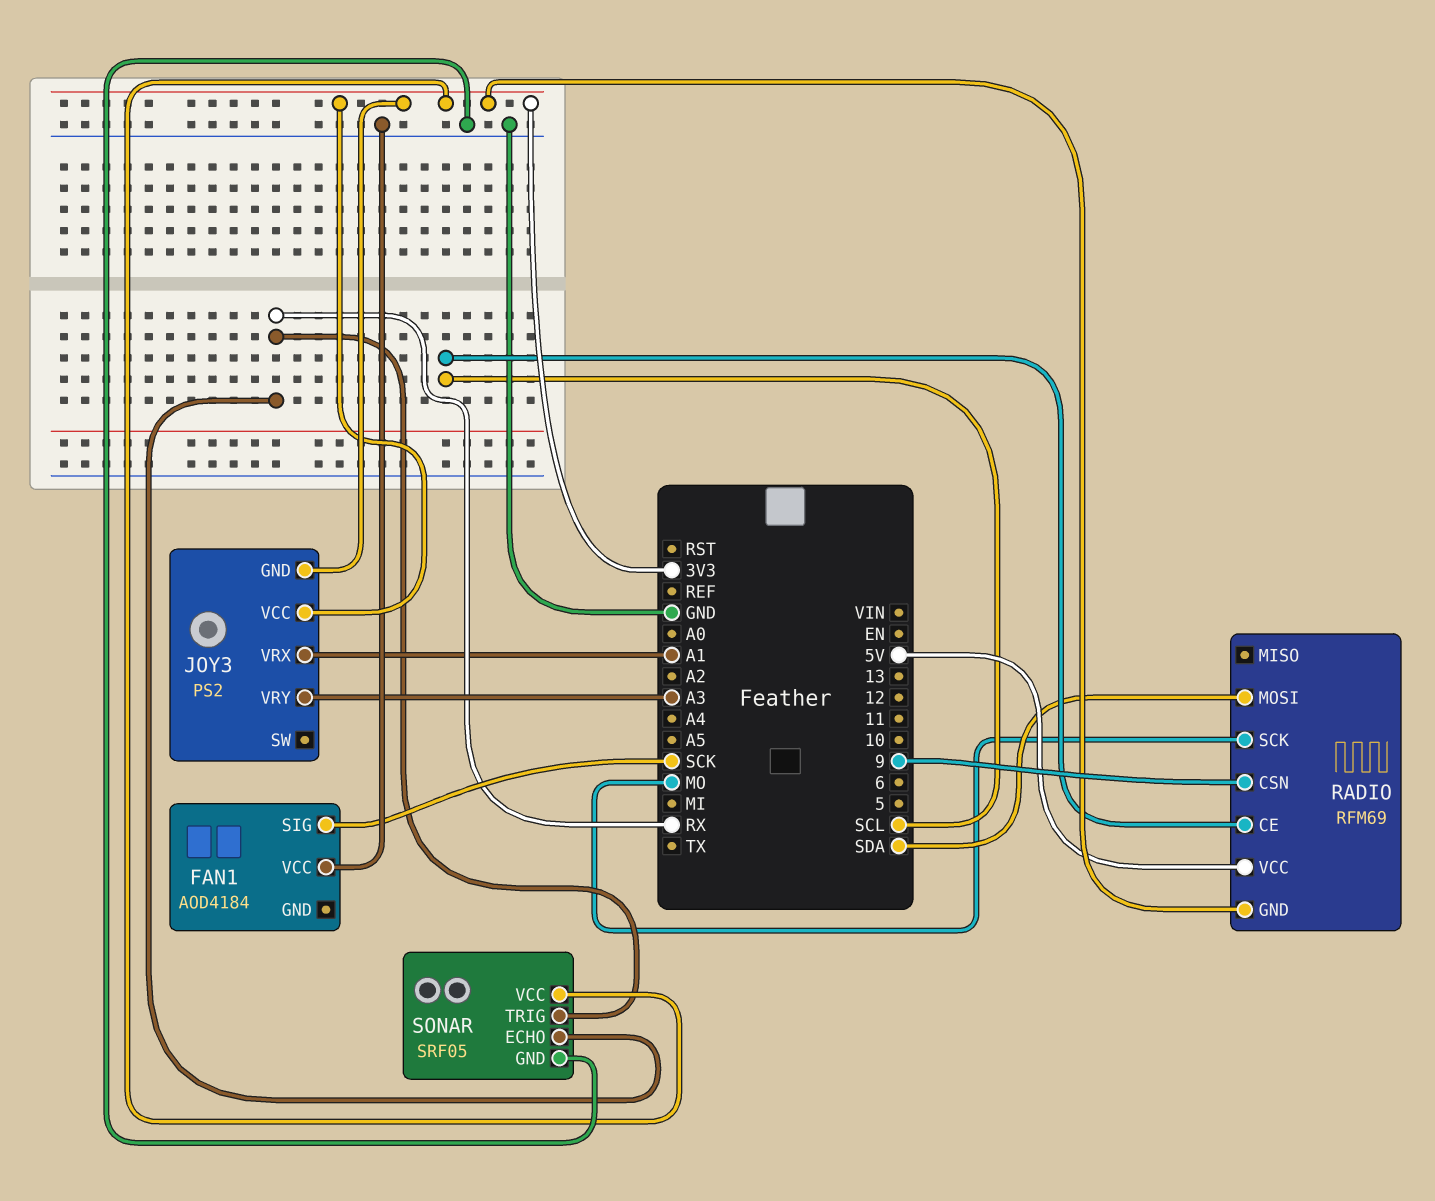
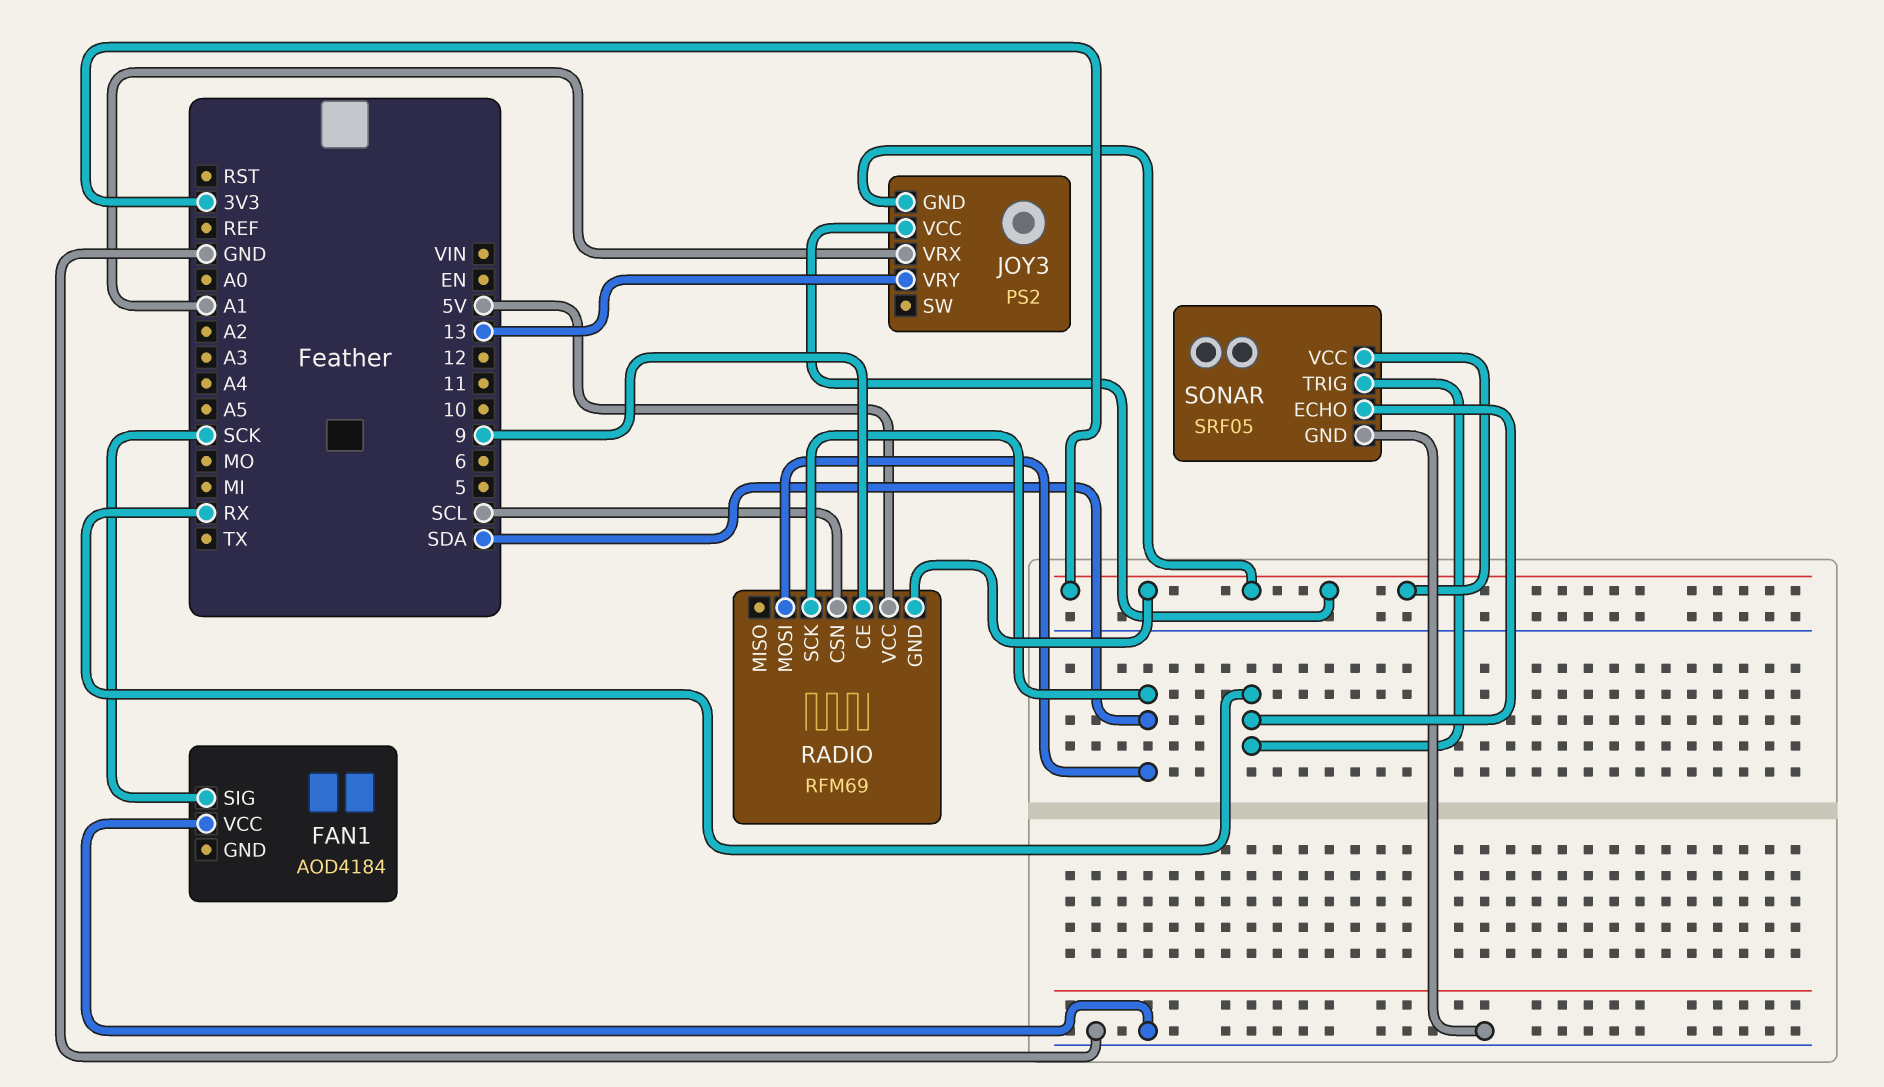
JOY3 pin VRY: A3 -> 13
RADIO pin CE: SCL -> 9
RADIO pin CSN: 9 -> SCL
RADIO pin SCK: MO -> SDA

